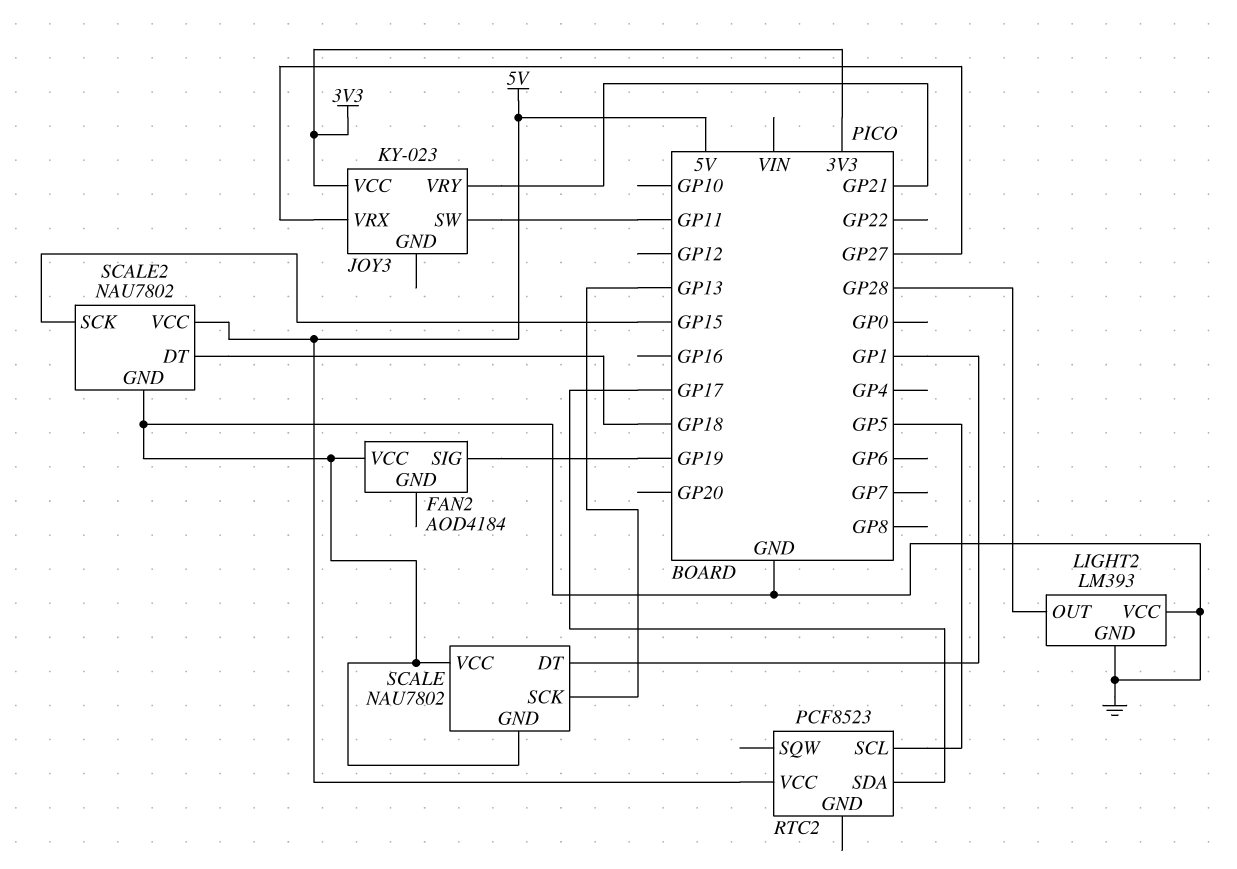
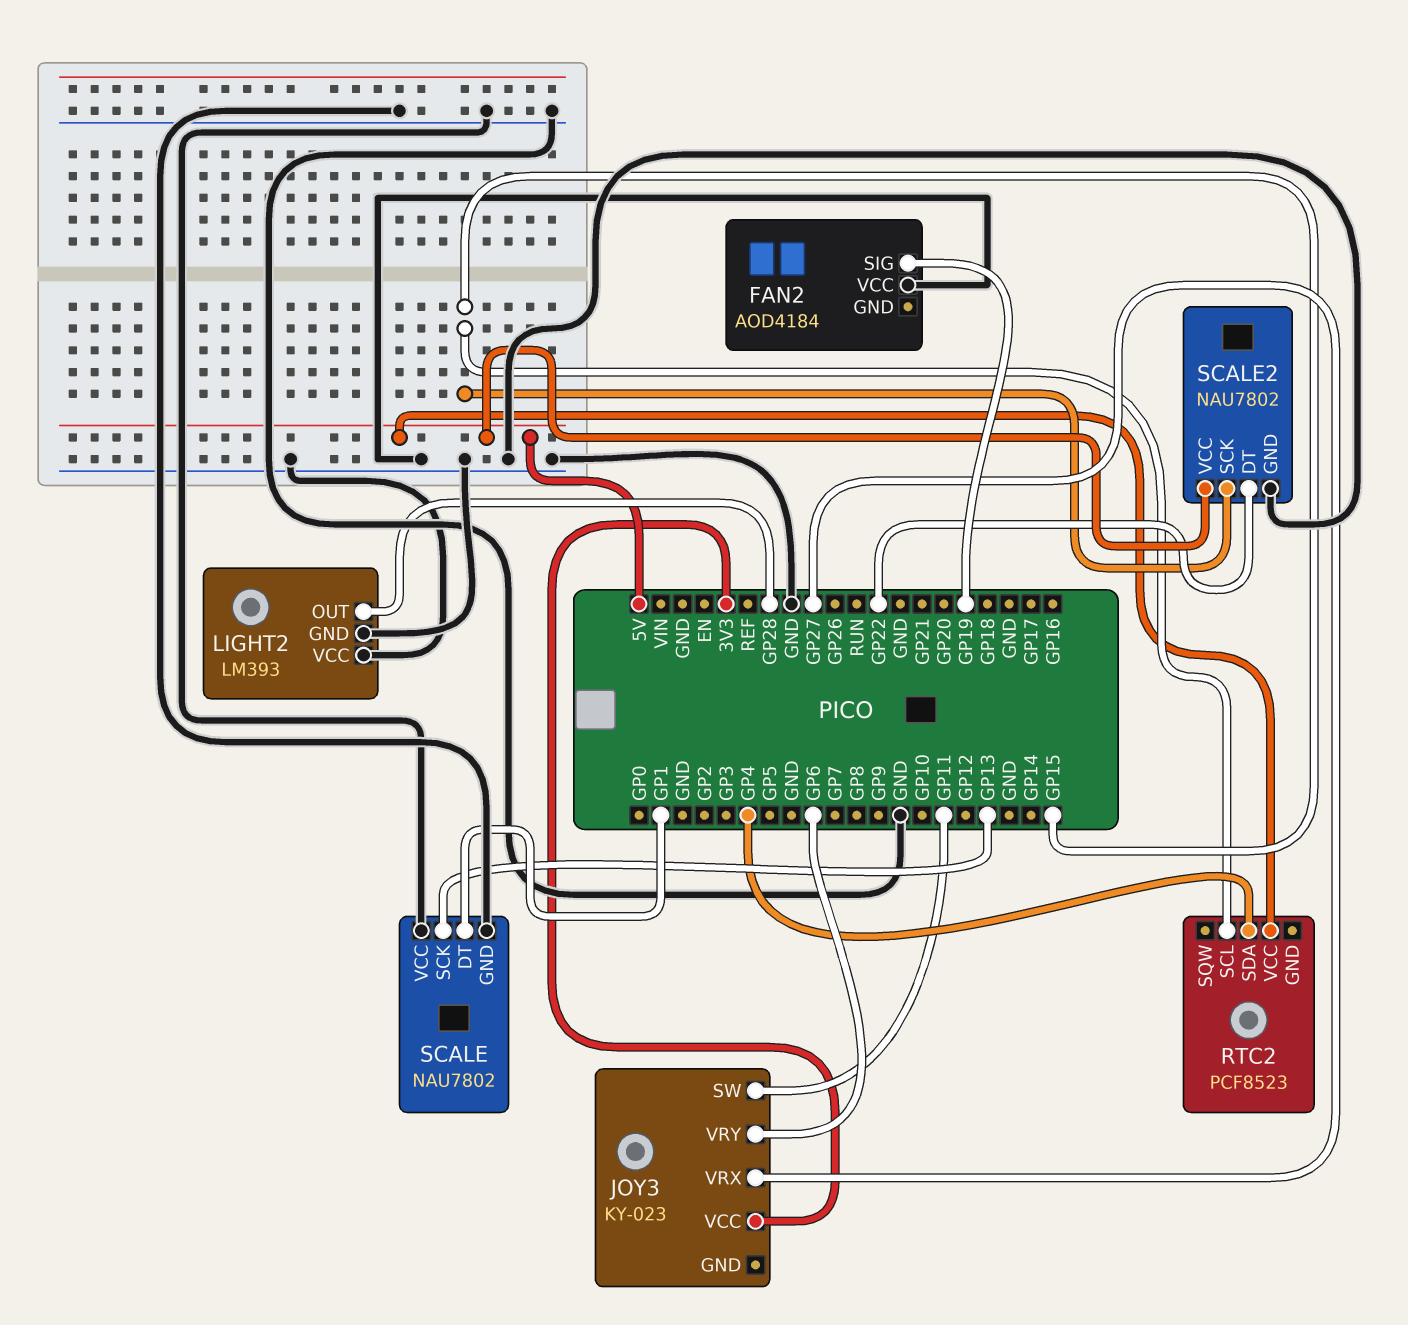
JOY3 pin VRY: GP21 -> GP6
RTC2 pin SCL: GP5 -> GP15
RTC2 pin SDA: GP17 -> GP4
SCALE2 pin DT: GP18 -> GP22

